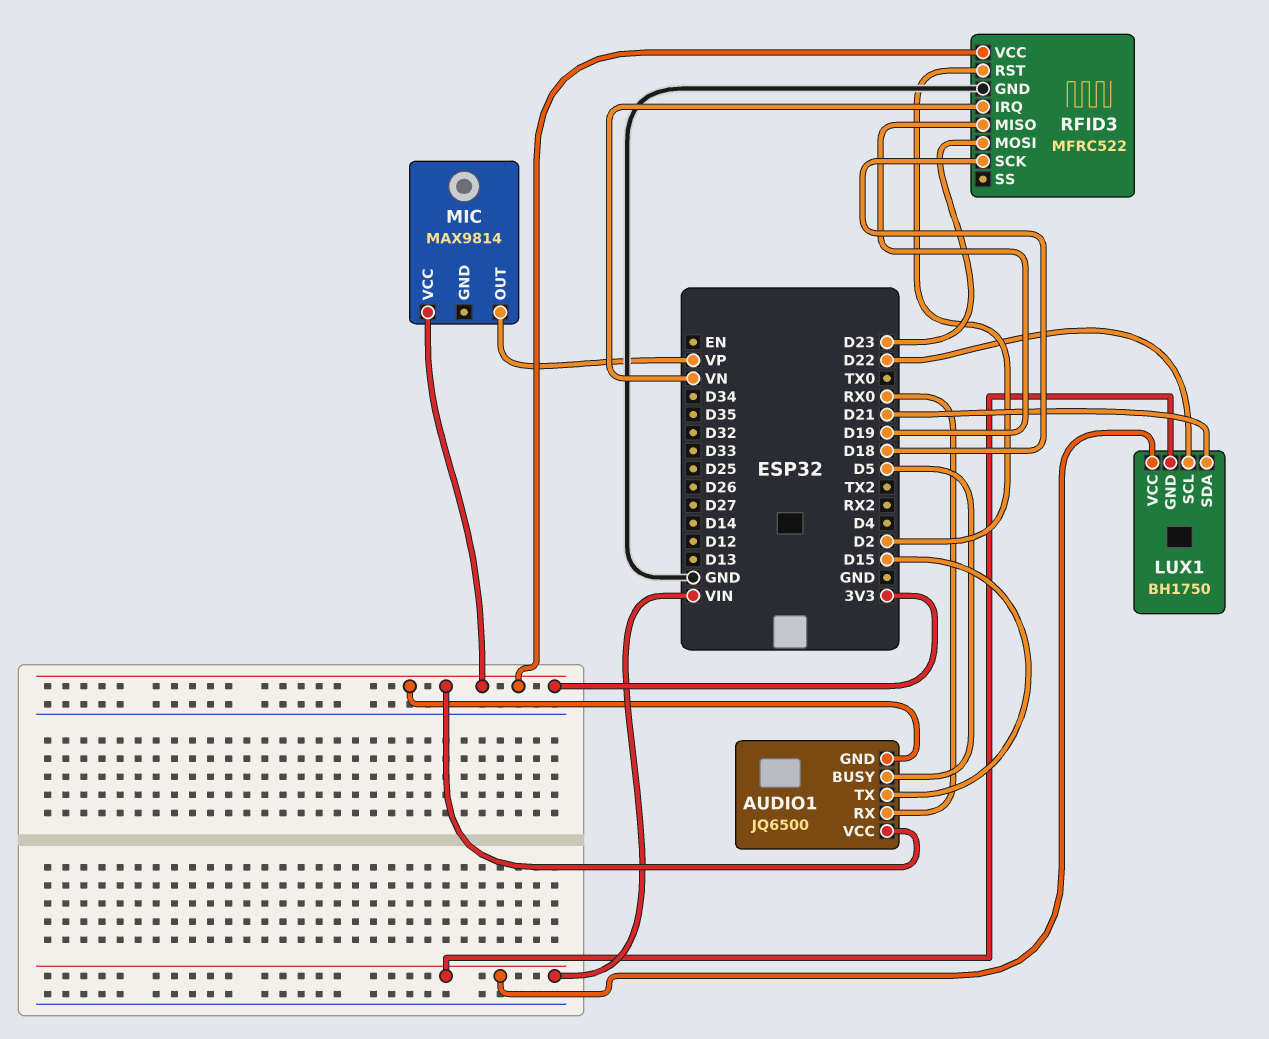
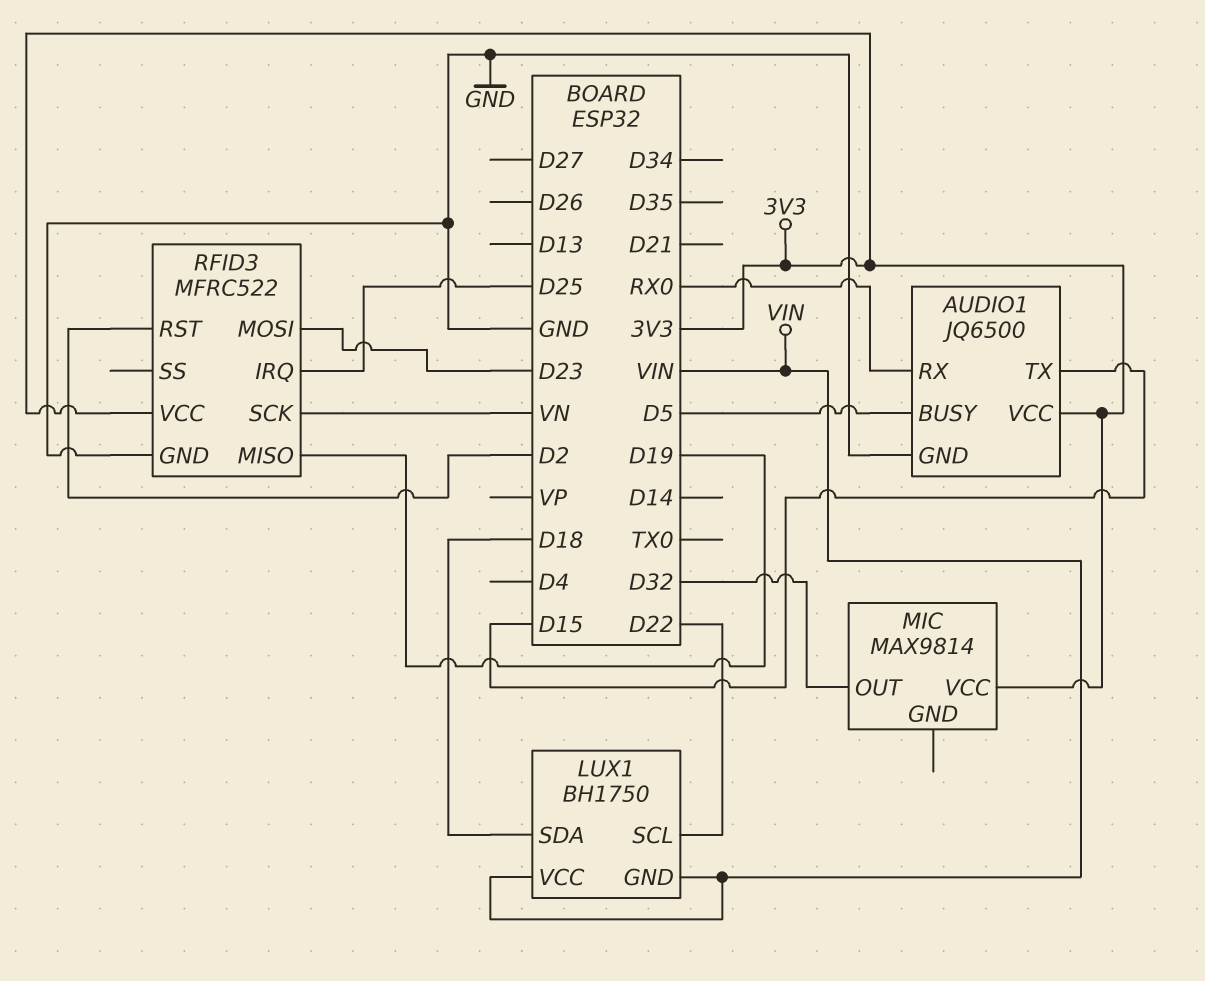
AUDIO1 pin GND: 3V3 -> GND
LUX1 pin SDA: D21 -> D18
MIC pin OUT: VP -> D32
RFID3 pin IRQ: VN -> D25
RFID3 pin SCK: D18 -> VN

